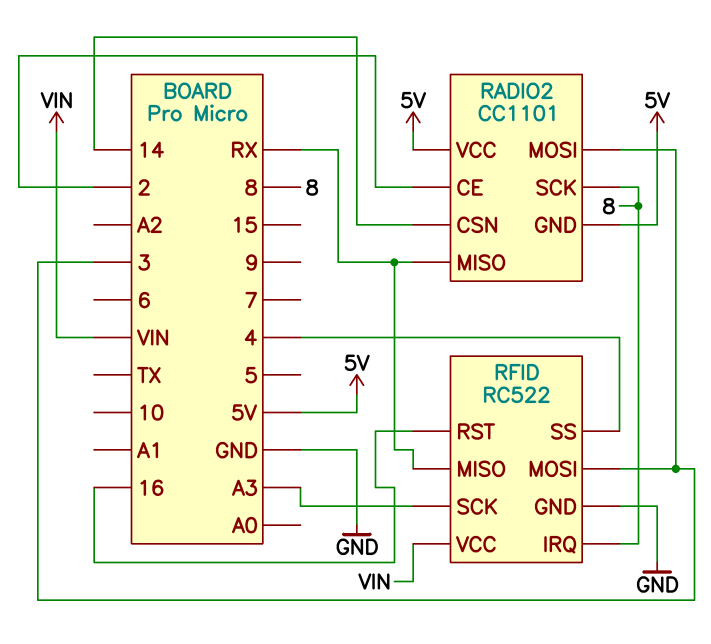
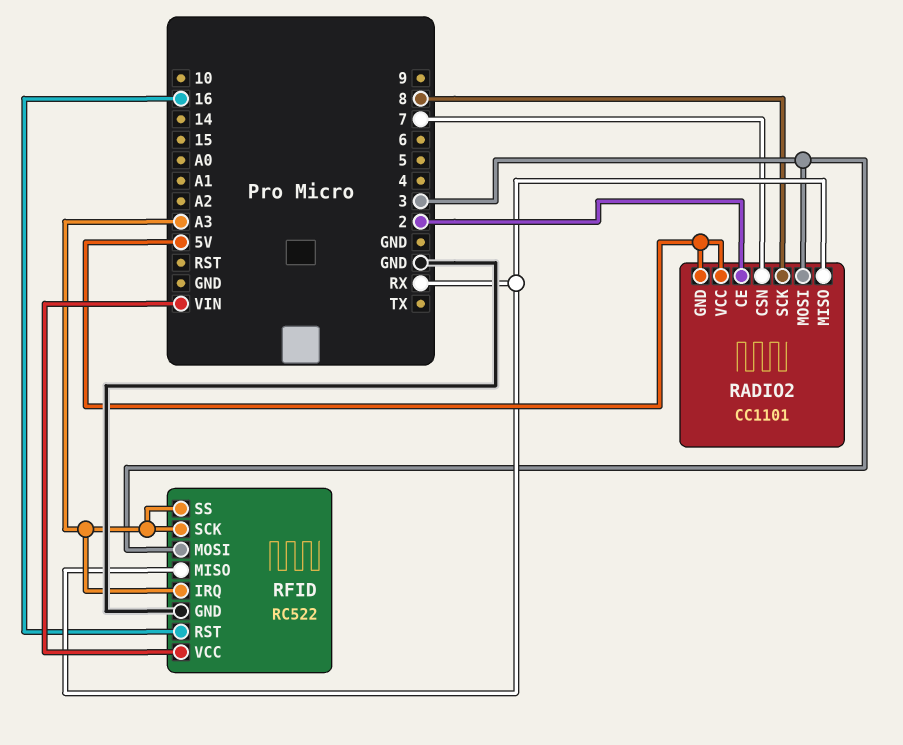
RADIO2 pin CSN: 14 -> 7
RFID pin IRQ: 8 -> A3
RFID pin SS: 4 -> A3

